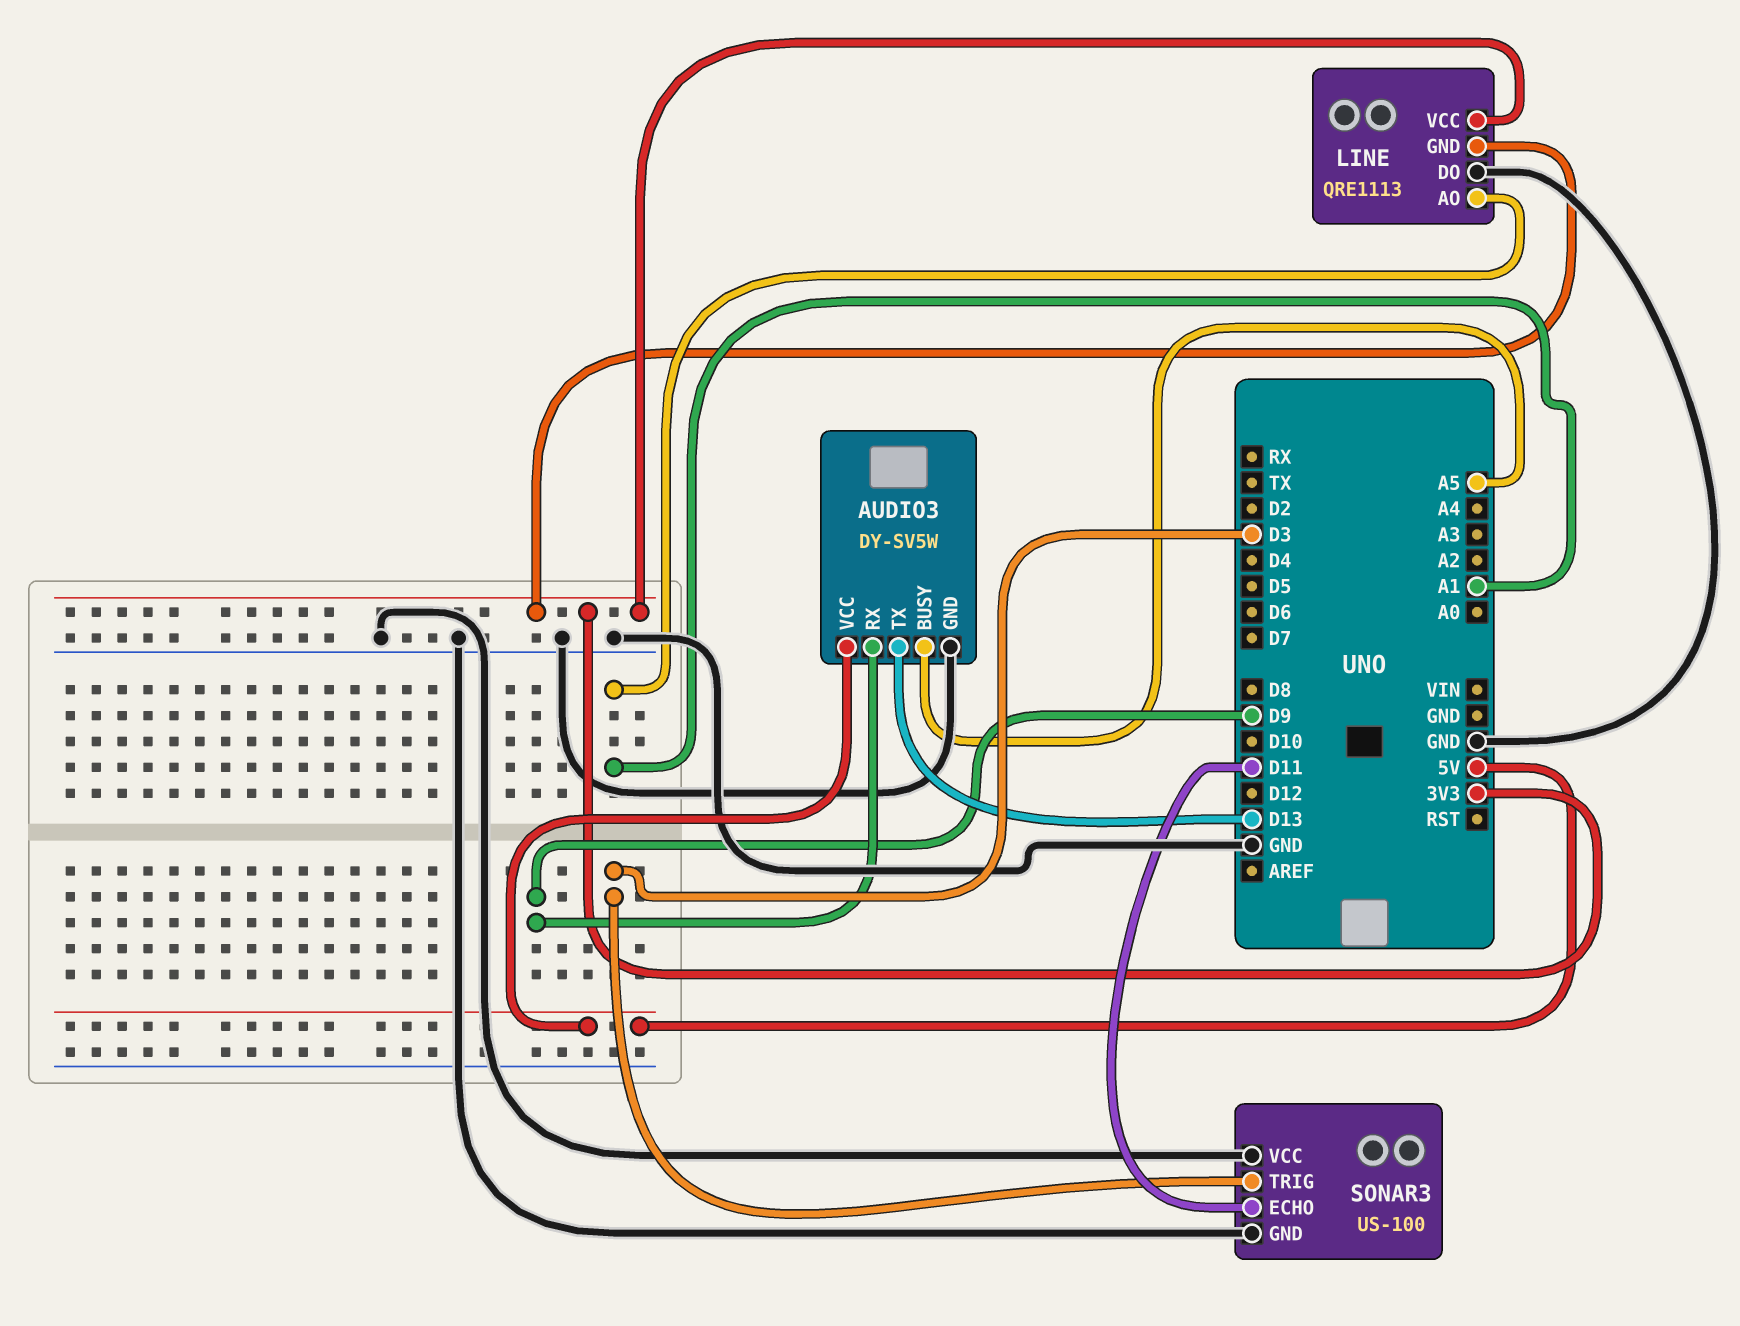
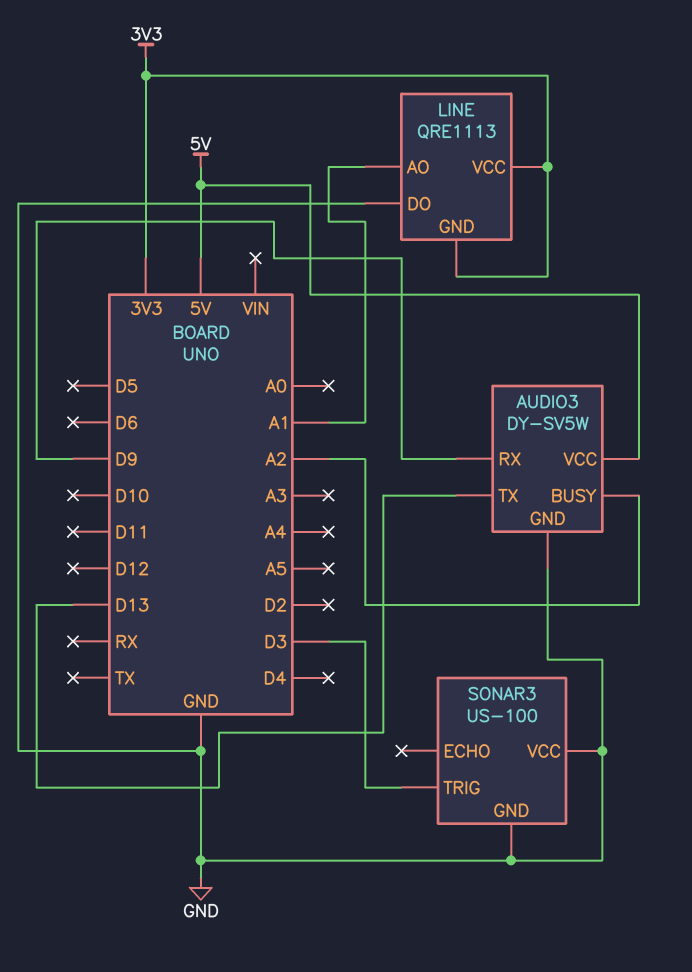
AUDIO3 pin BUSY: A5 -> A2
SONAR3 pin ECHO: D11 -> none

